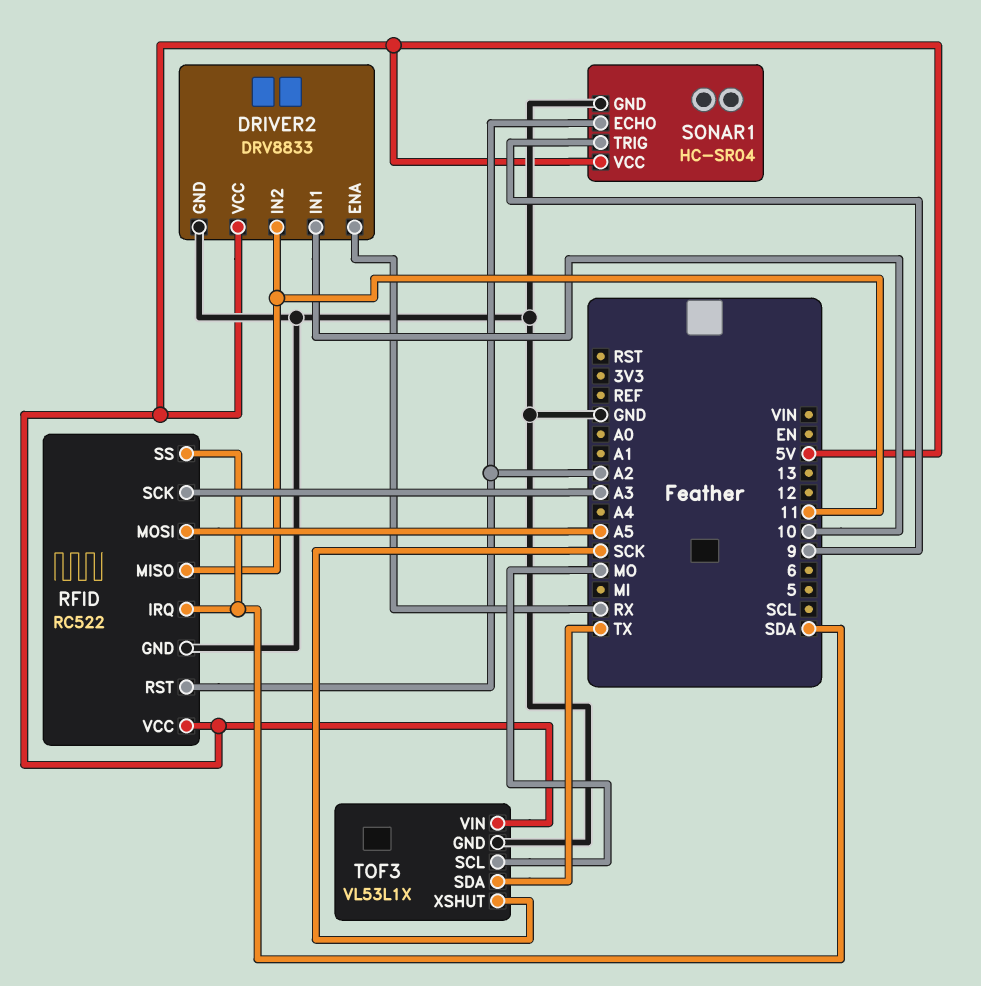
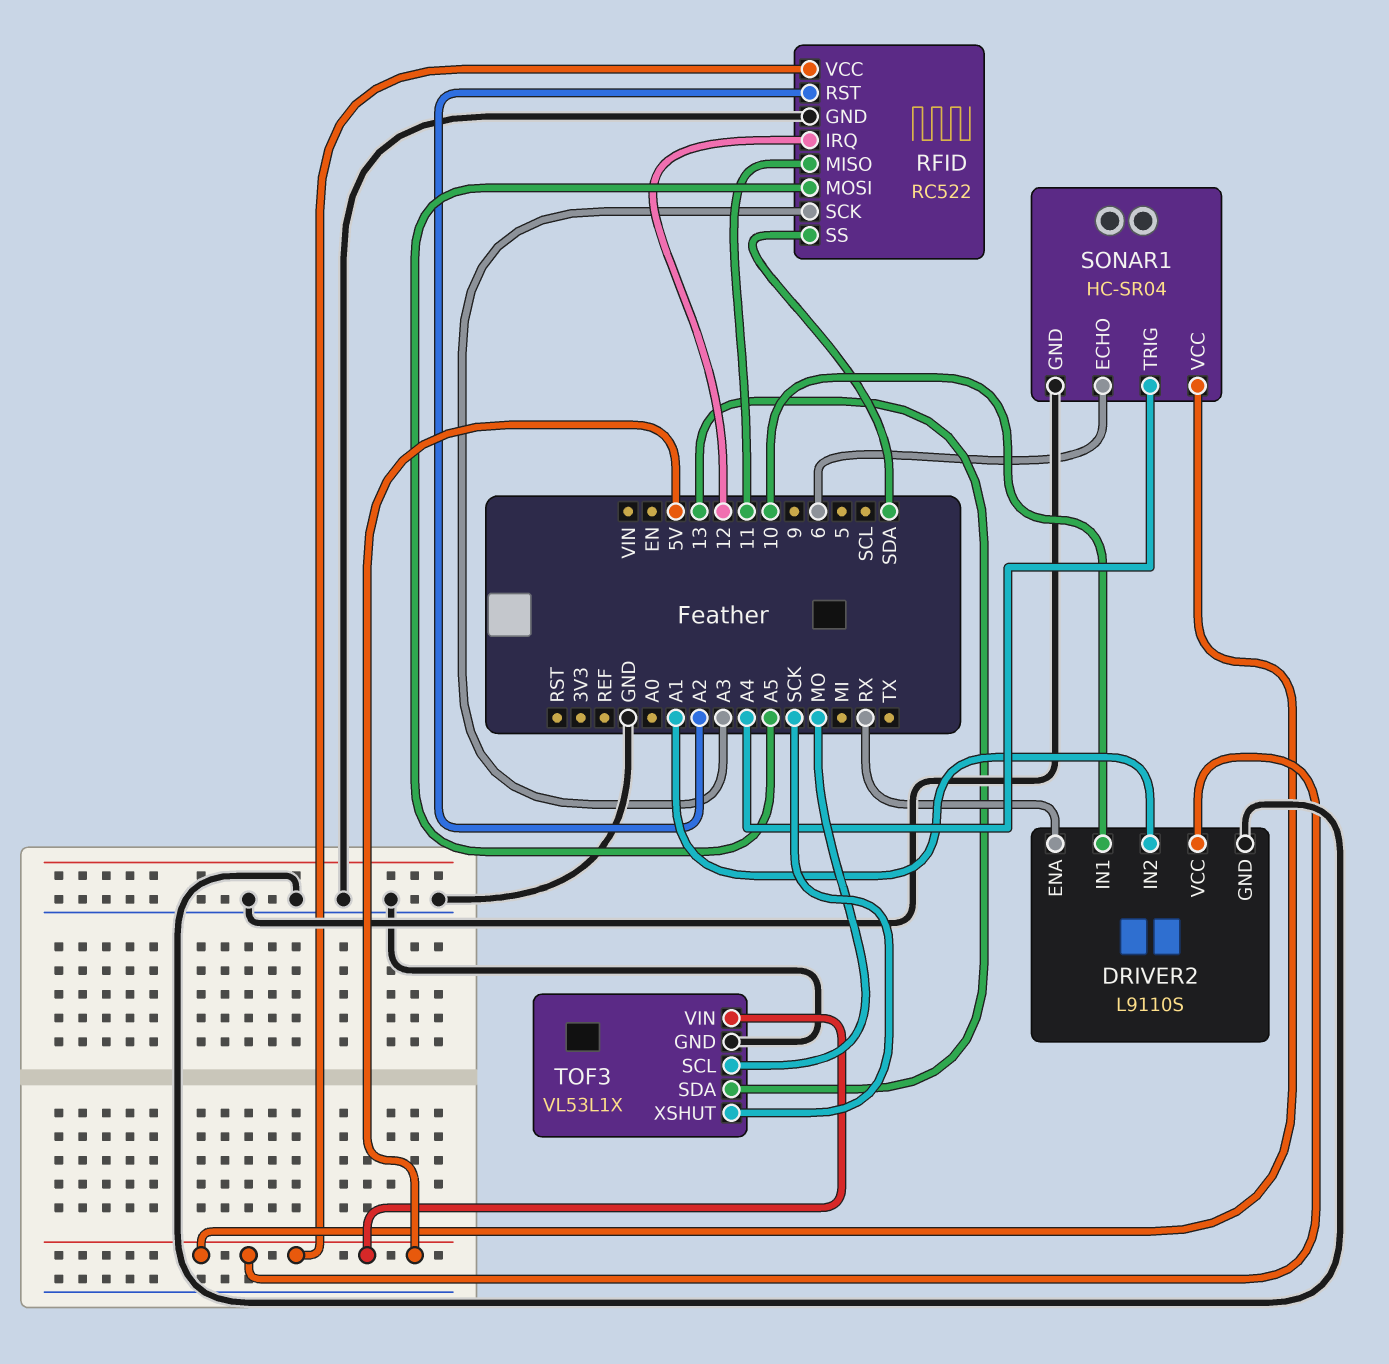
DRIVER2: DRV8833 -> L9110S
DRIVER2 pin IN2: 11 -> A1
RFID pin IRQ: SDA -> 12
SONAR1 pin ECHO: A2 -> 6
SONAR1 pin TRIG: 9 -> A4
TOF3 pin SDA: TX -> 13

